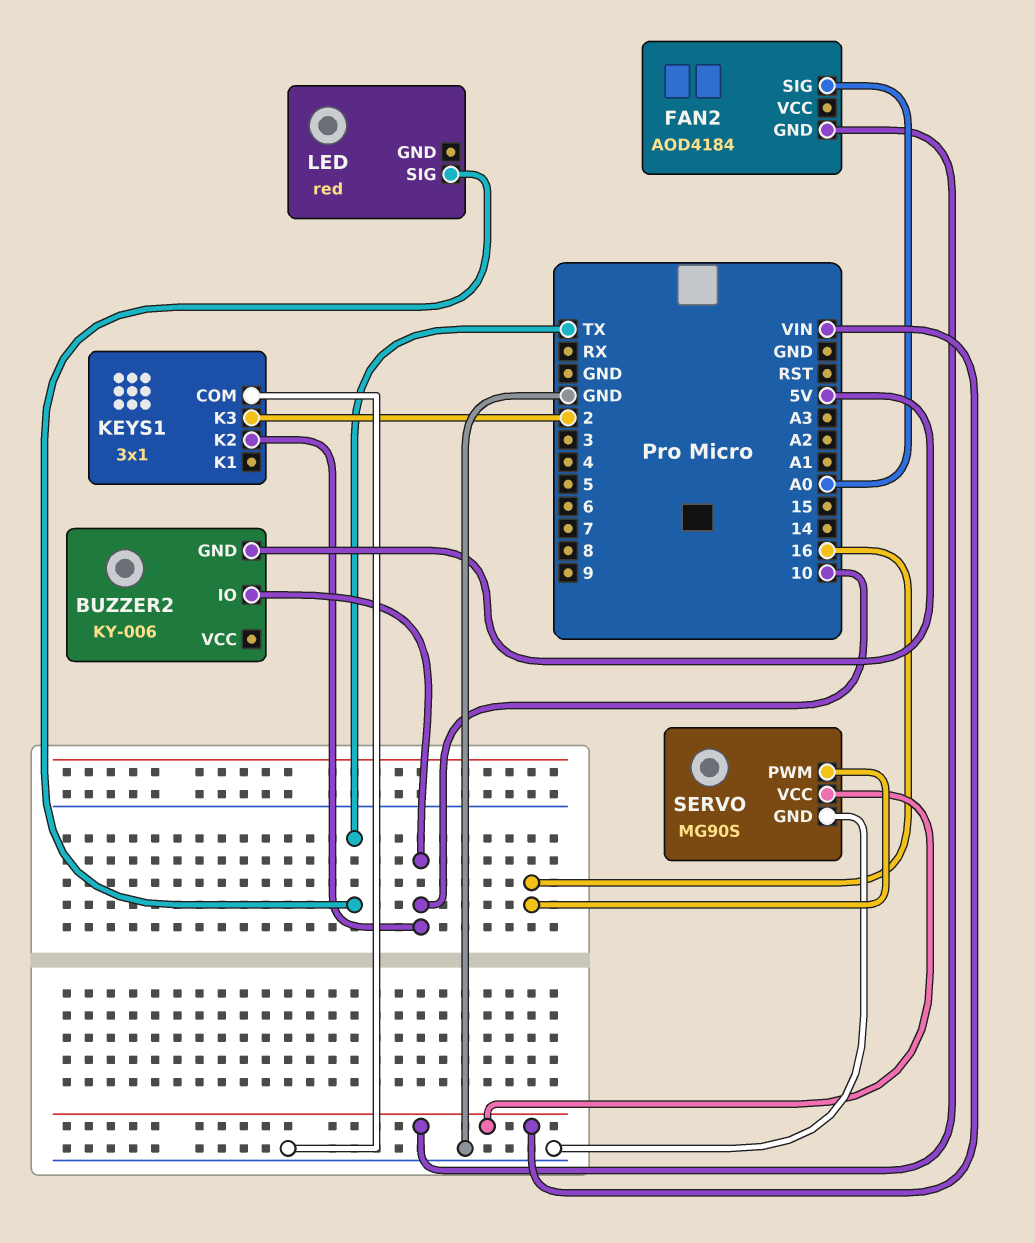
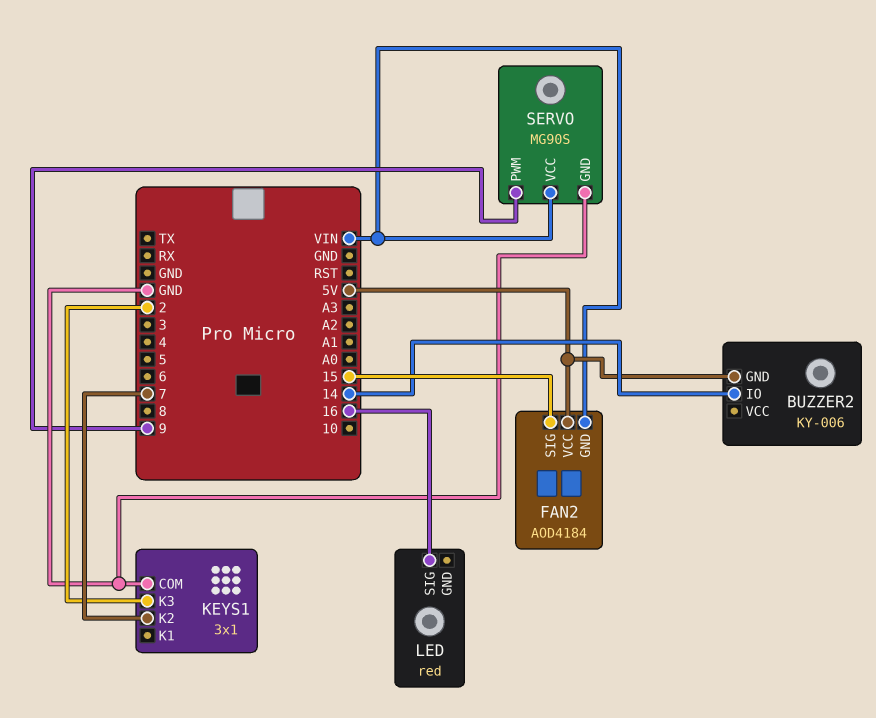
BUZZER2 pin IO: 10 -> 14
FAN2 pin SIG: A0 -> 15
FAN2 pin VCC: none -> 5V
KEYS1 pin K2: 10 -> 7
LED pin SIG: TX -> 16
SERVO pin PWM: 16 -> 9

